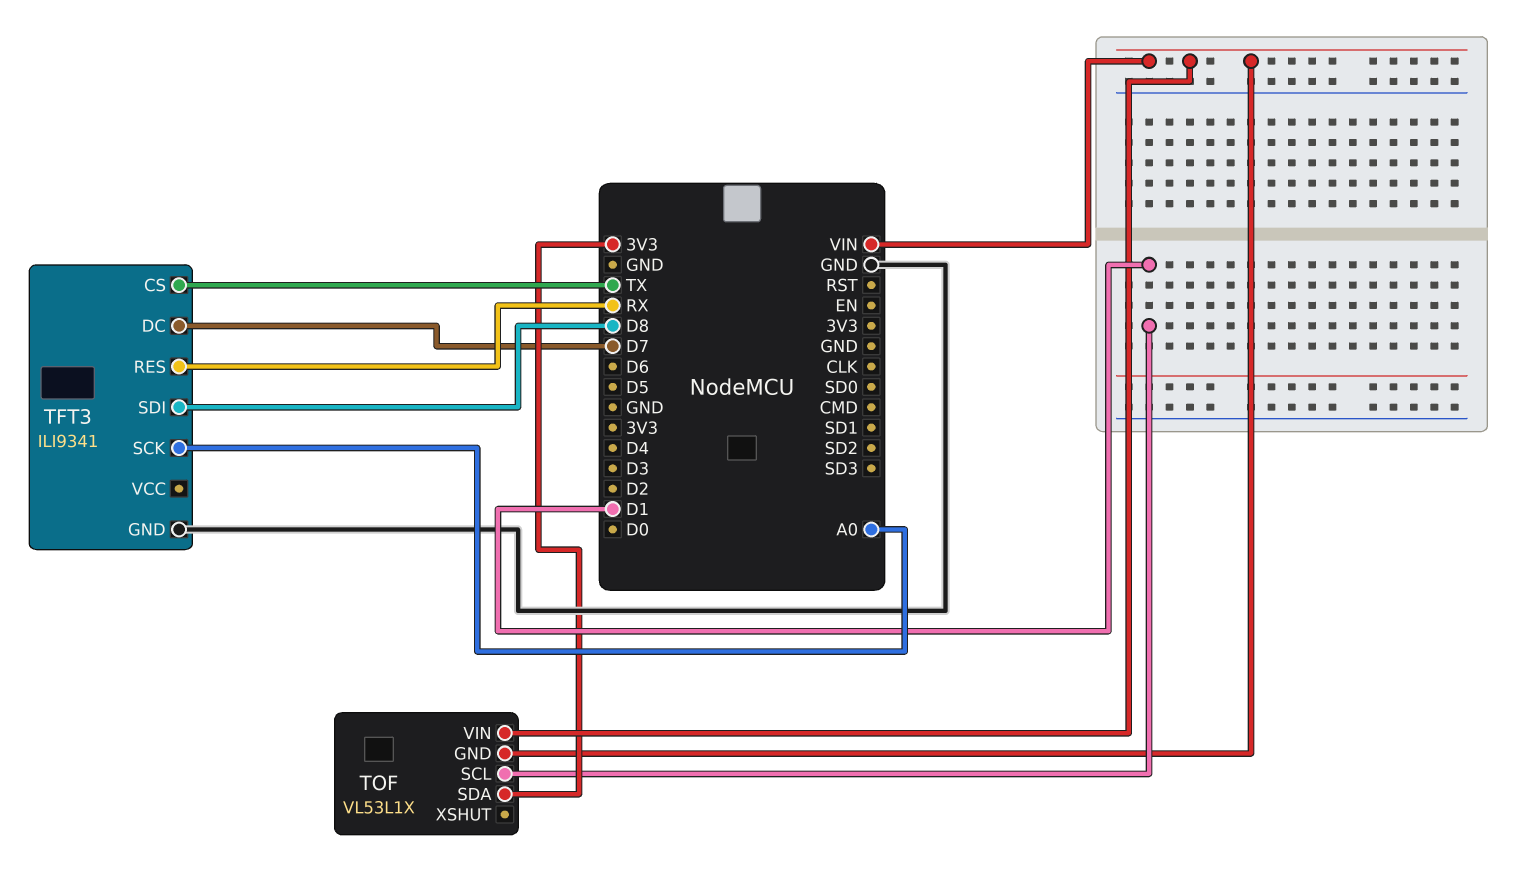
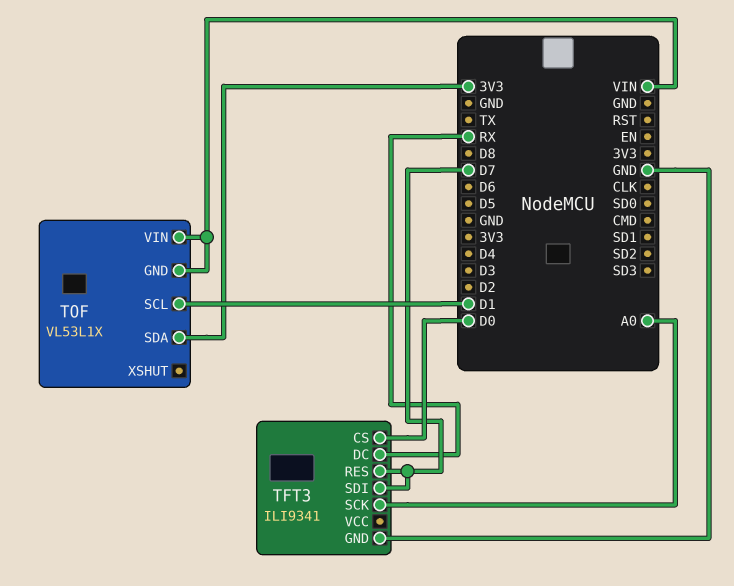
TFT3 pin CS: TX -> D0
TFT3 pin DC: D7 -> RX
TFT3 pin RES: RX -> D7
TFT3 pin SDI: D8 -> D7

